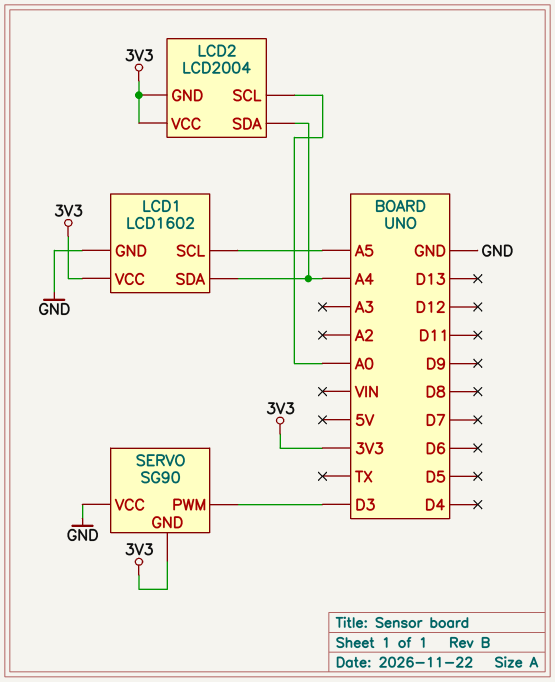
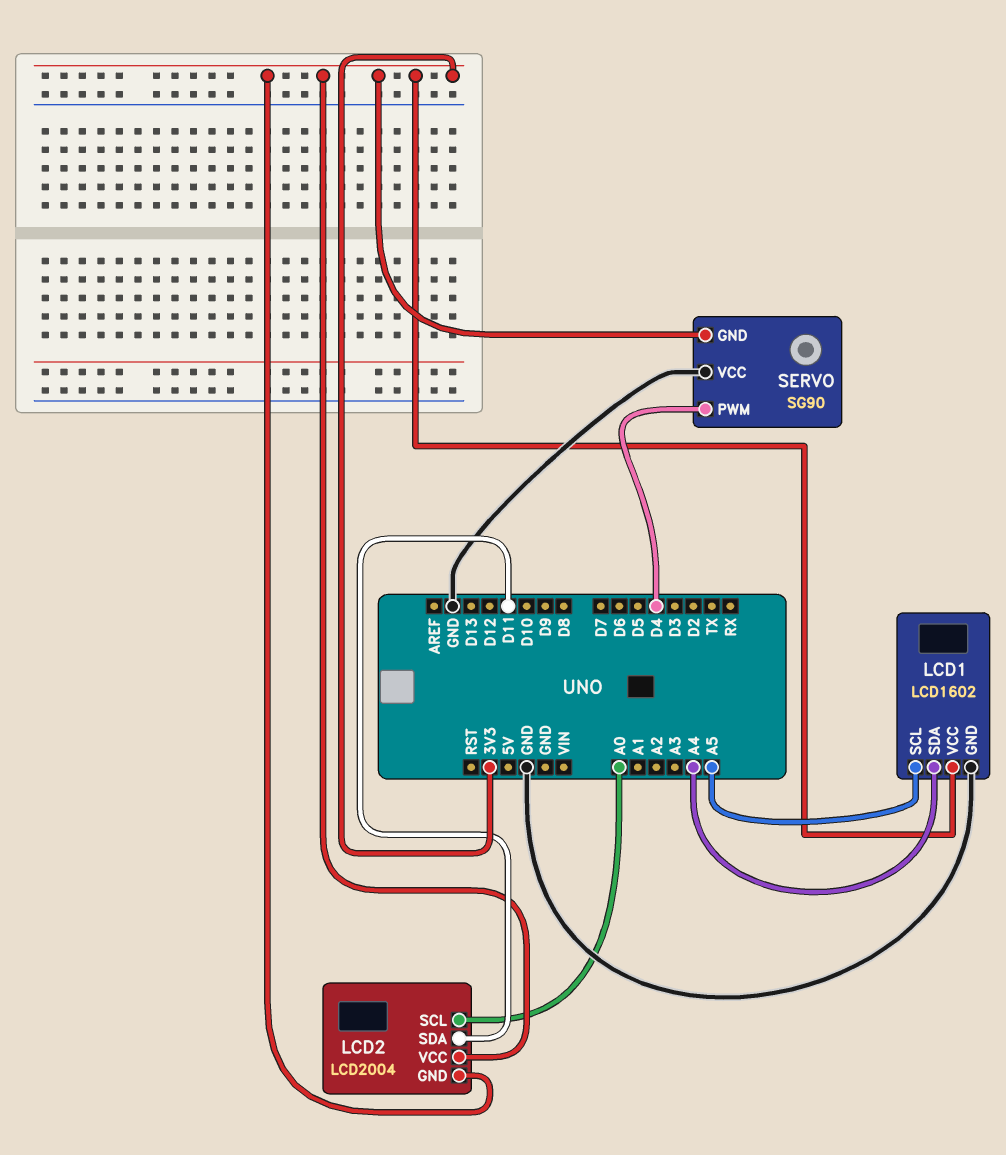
LCD2 pin SDA: A4 -> D11
SERVO pin PWM: D3 -> D4

